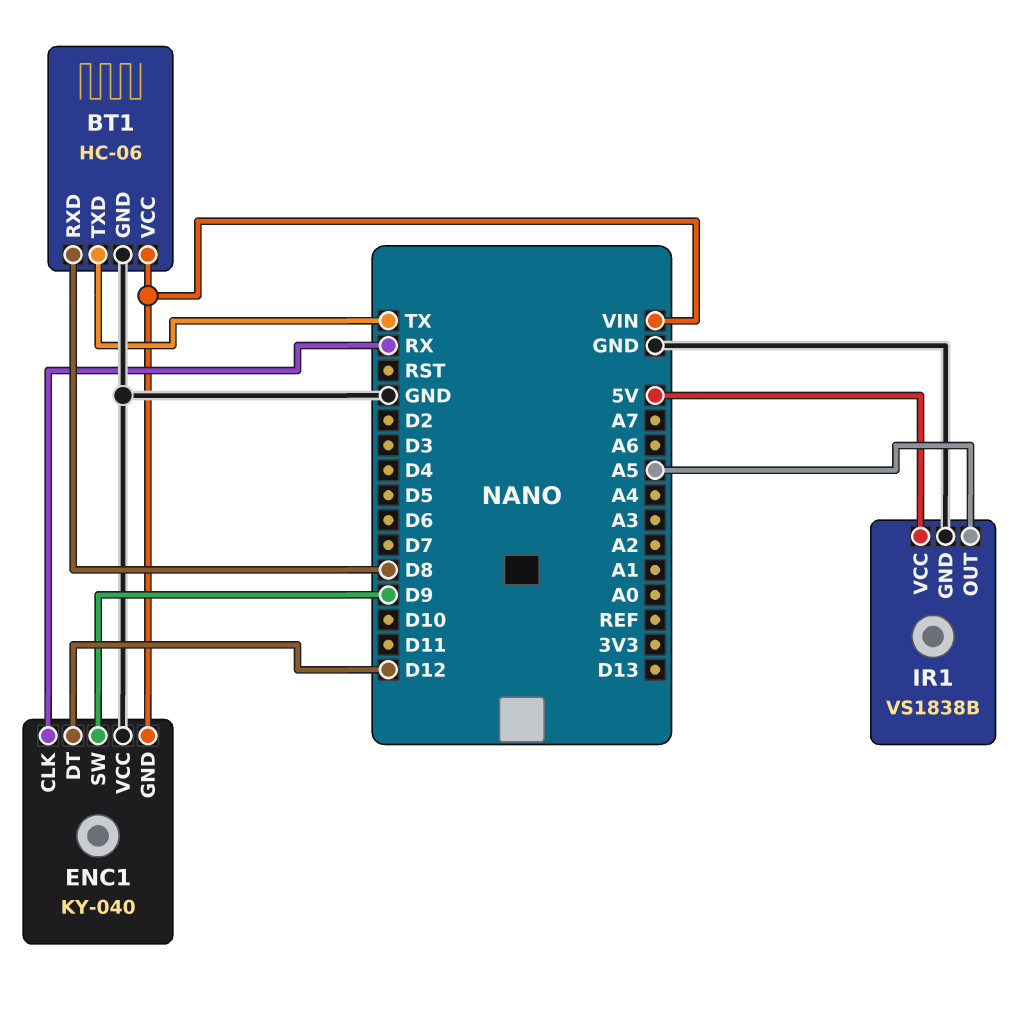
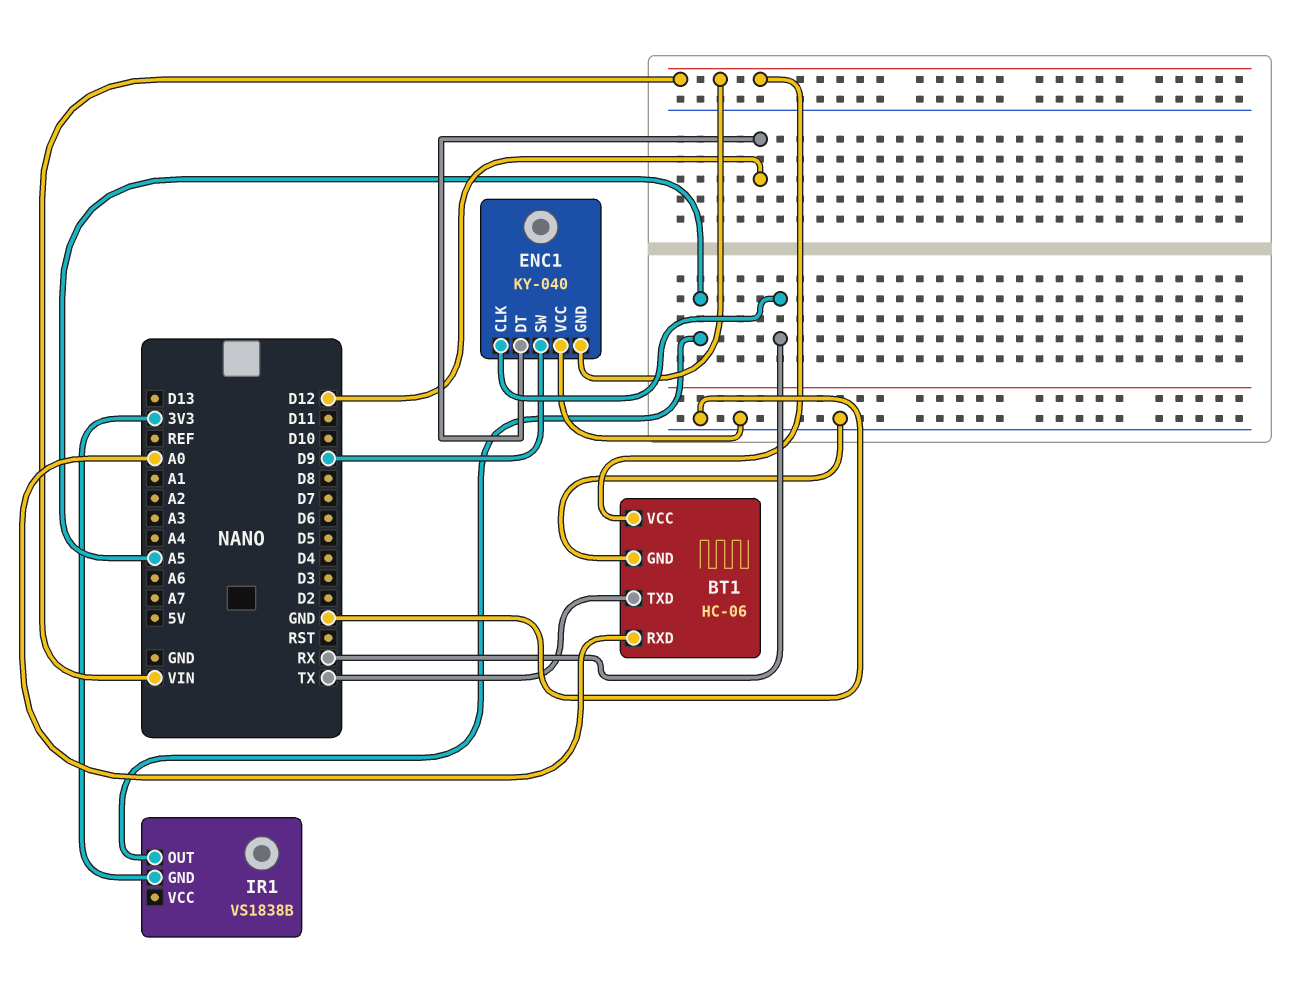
BT1 pin RXD: D8 -> A0
IR1 pin GND: GND -> 3V3
IR1 pin VCC: 5V -> none

